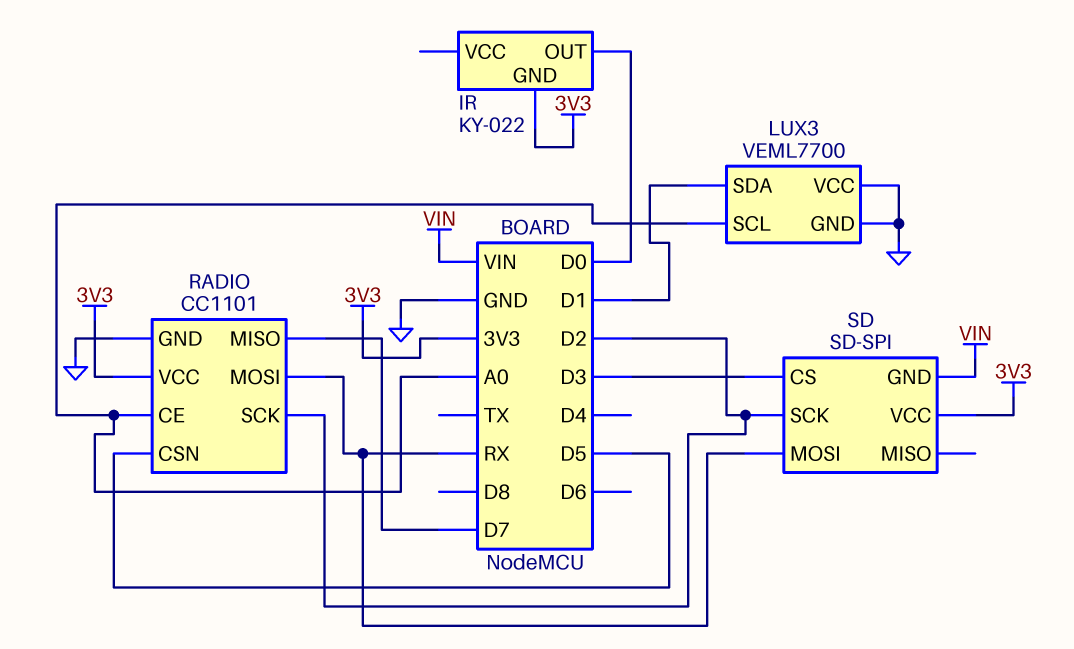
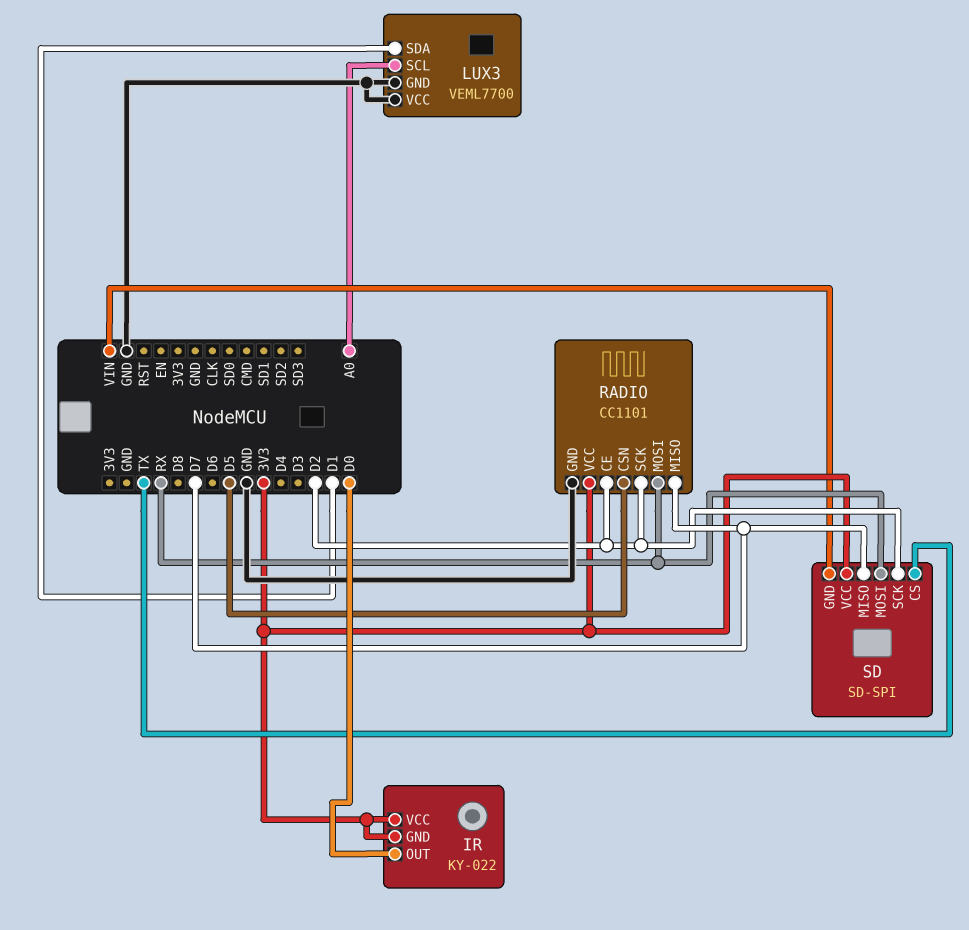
IR pin VCC: none -> 3V3
RADIO pin CE: A0 -> D2
SD pin CS: D3 -> TX
SD pin MISO: none -> D7

